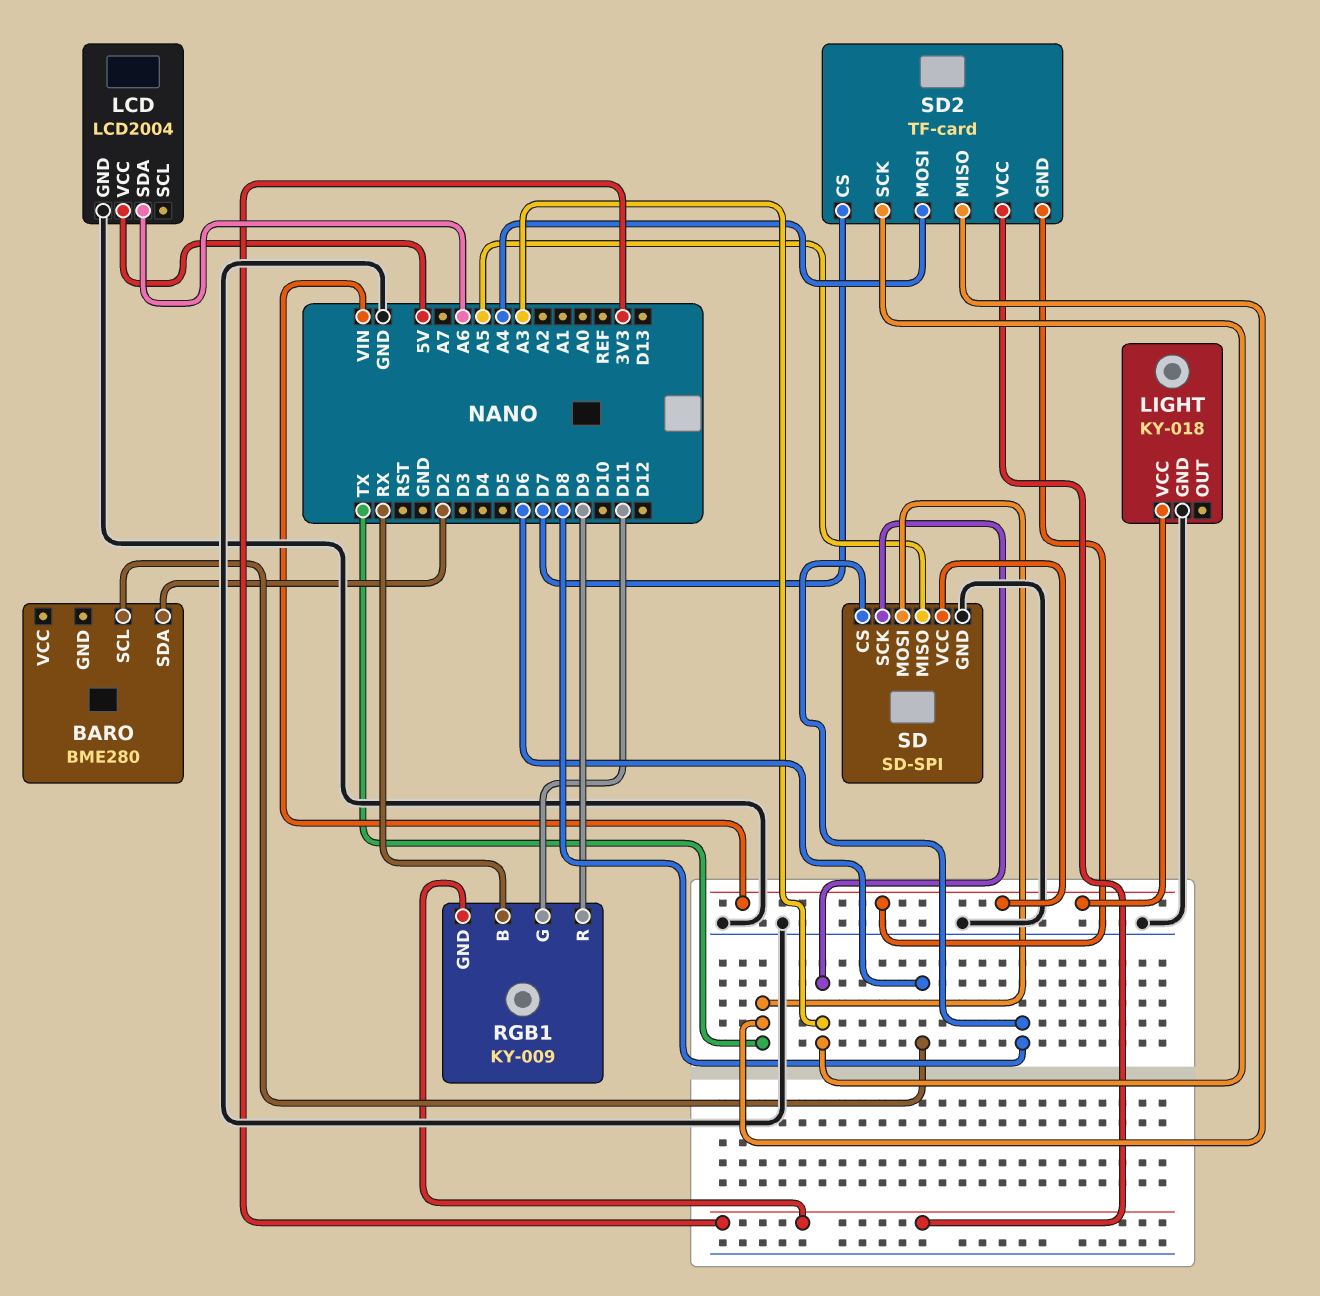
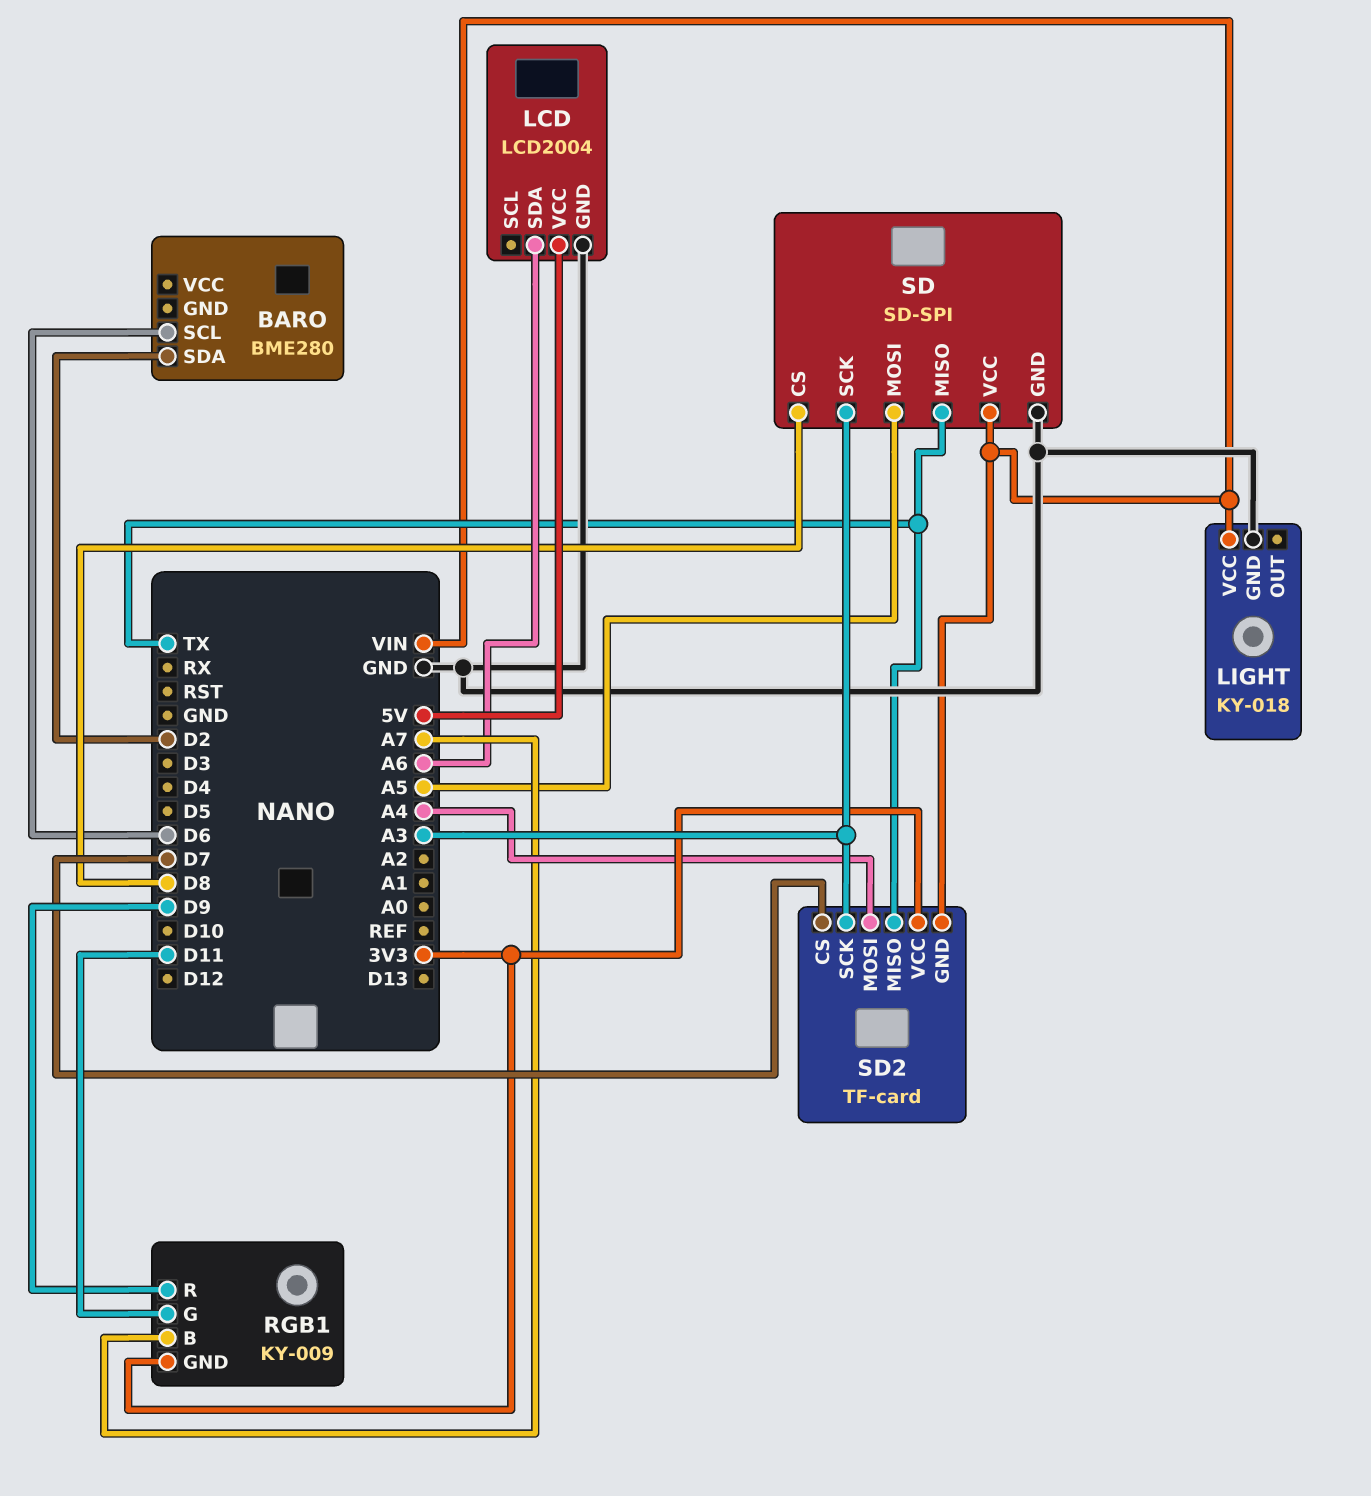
RGB1 pin B: RX -> A7
SD pin MISO: A5 -> TX
SD pin MOSI: TX -> A5

